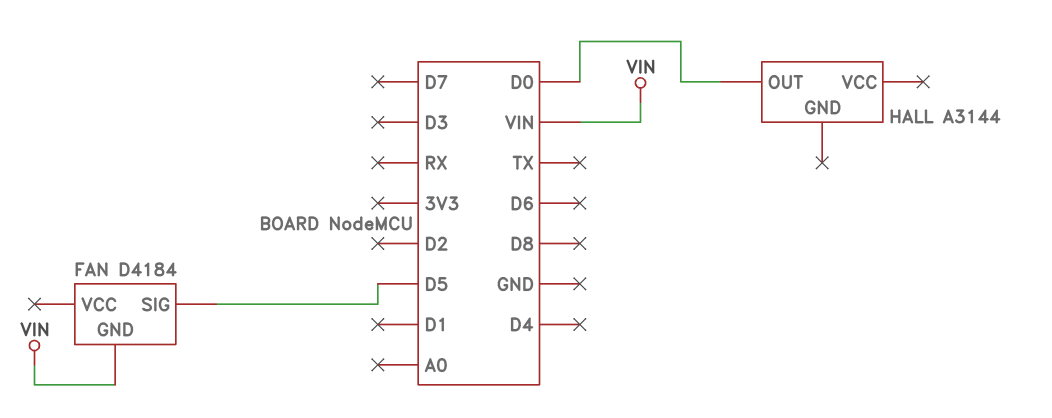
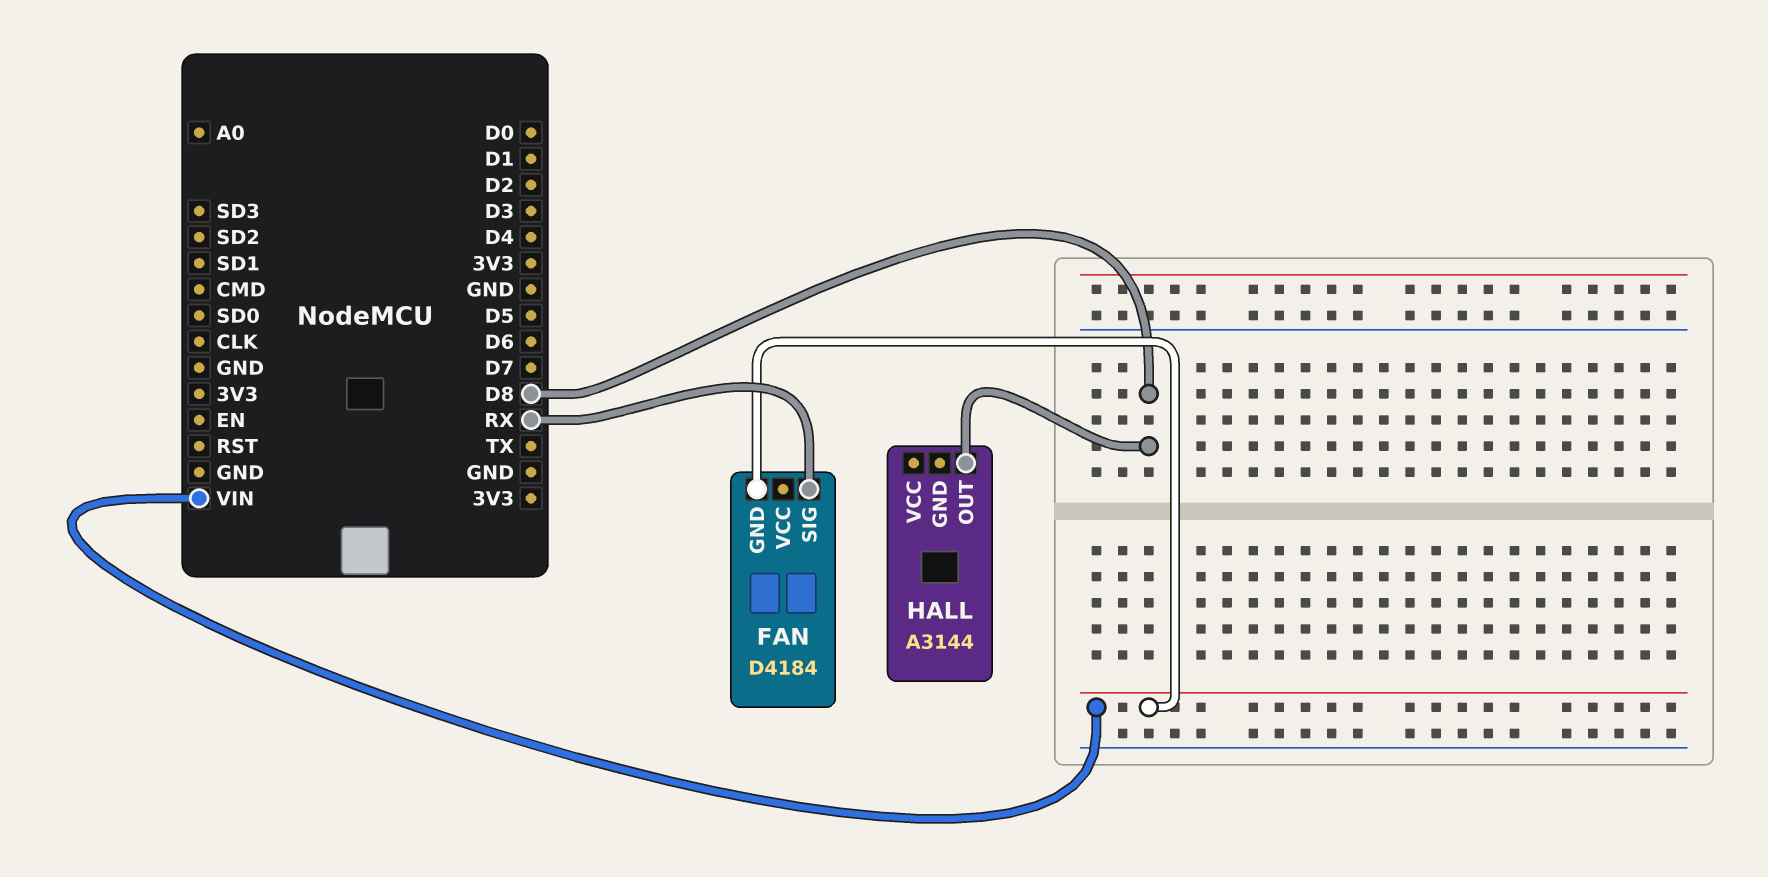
FAN pin SIG: D5 -> RX
HALL pin OUT: D0 -> D8

